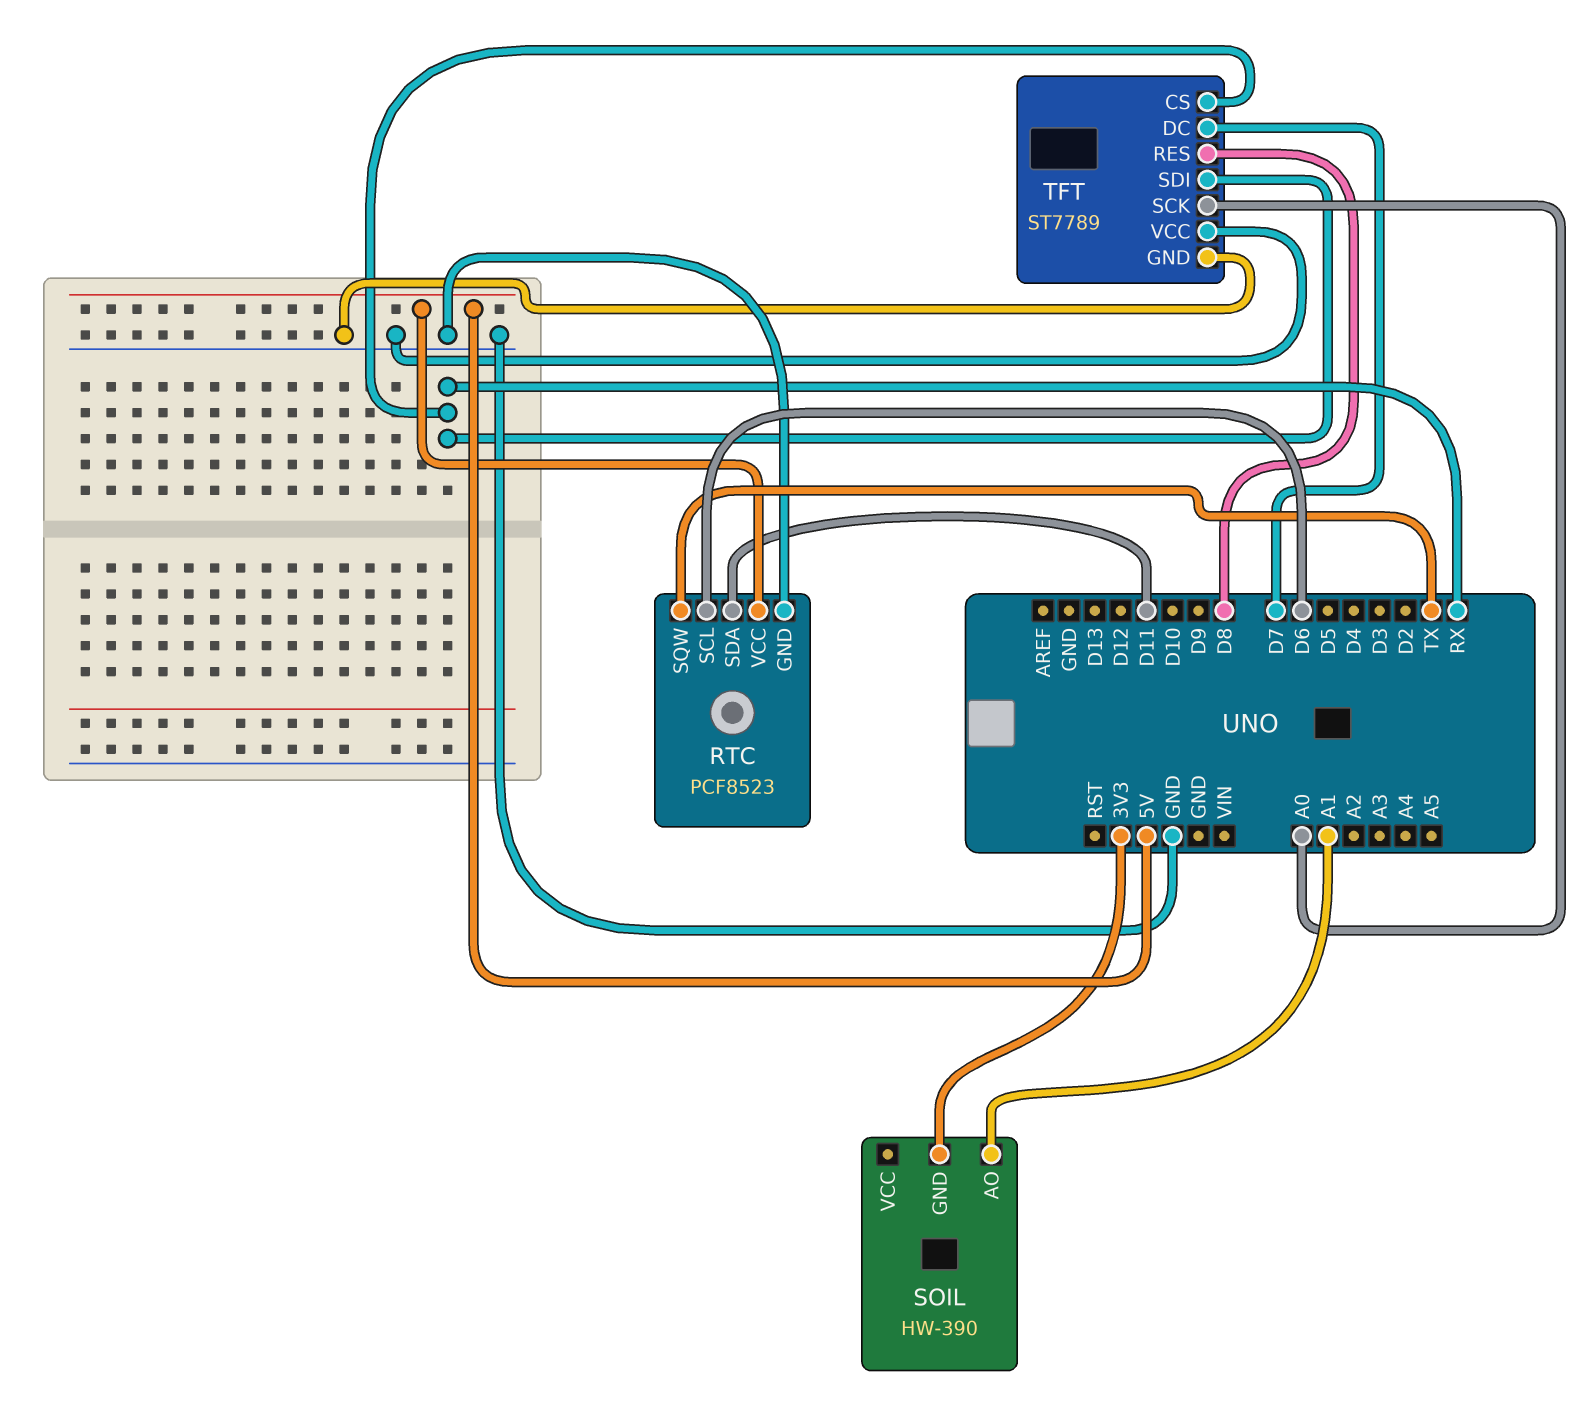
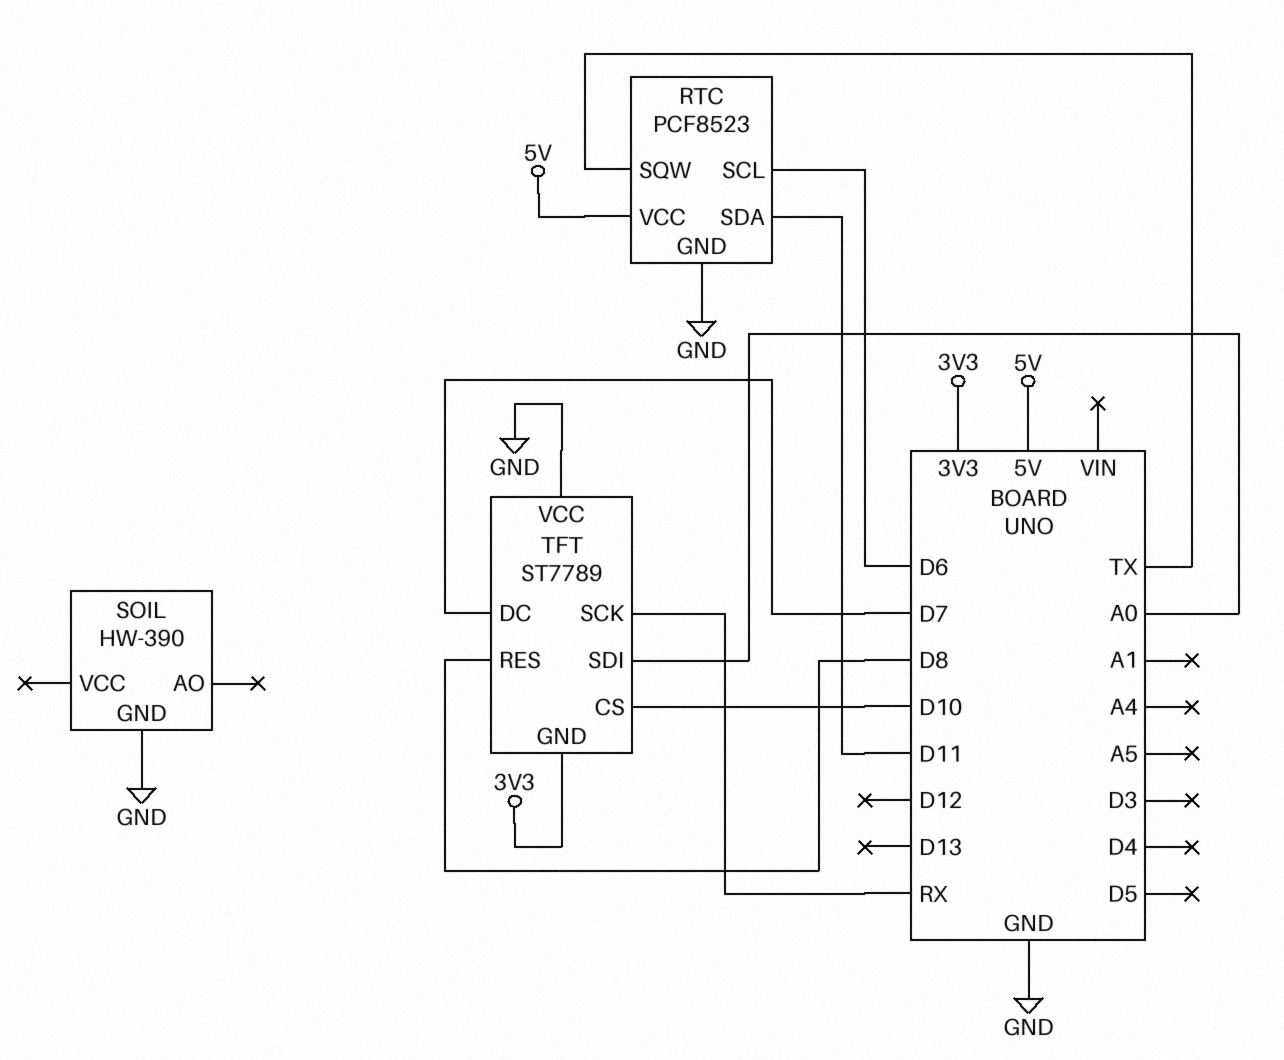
SOIL pin AO: A1 -> none
SOIL pin GND: 3V3 -> GND
TFT pin CS: RX -> D10
TFT pin GND: GND -> 3V3
TFT pin SCK: A0 -> RX
TFT pin SDI: RX -> A0

